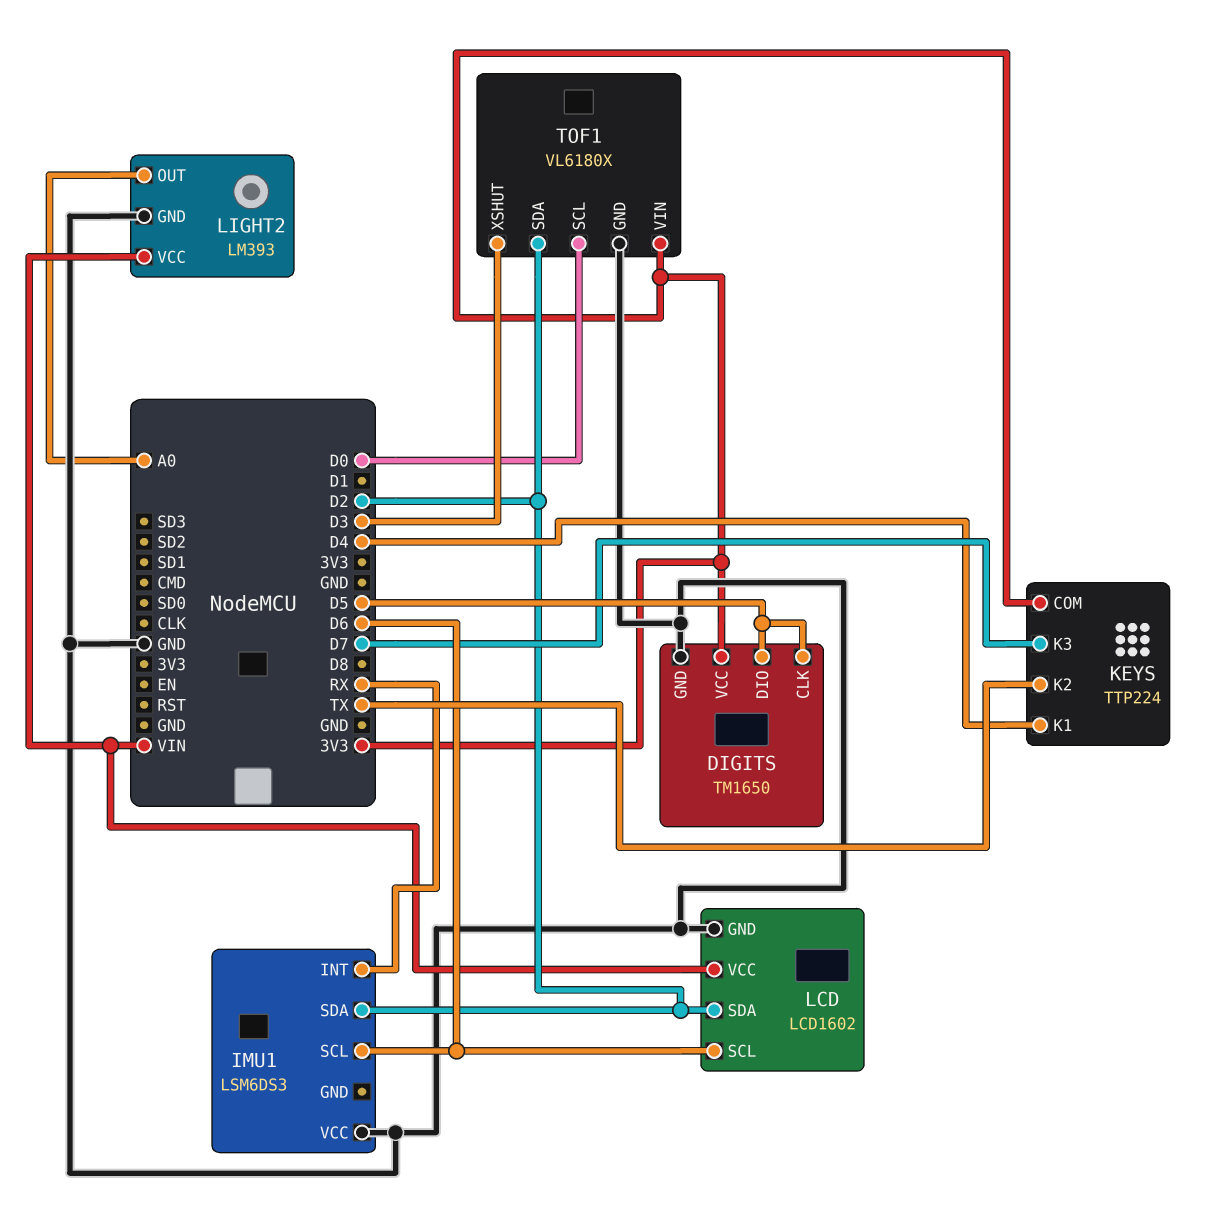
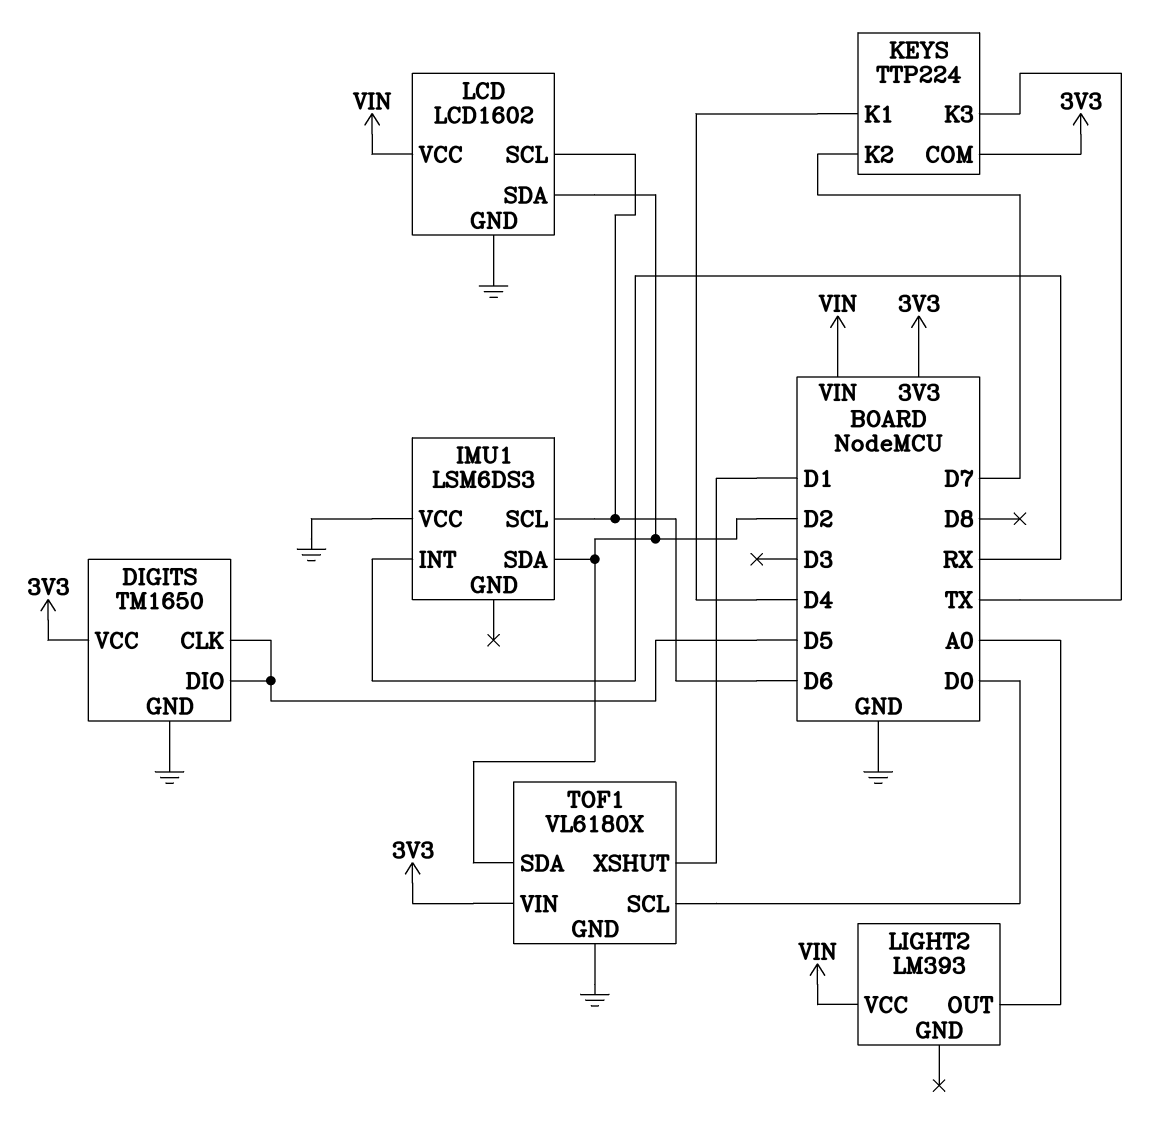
KEYS pin K2: TX -> D7
KEYS pin K3: D7 -> TX
LIGHT2 pin GND: GND -> none
TOF1 pin XSHUT: D3 -> D1

